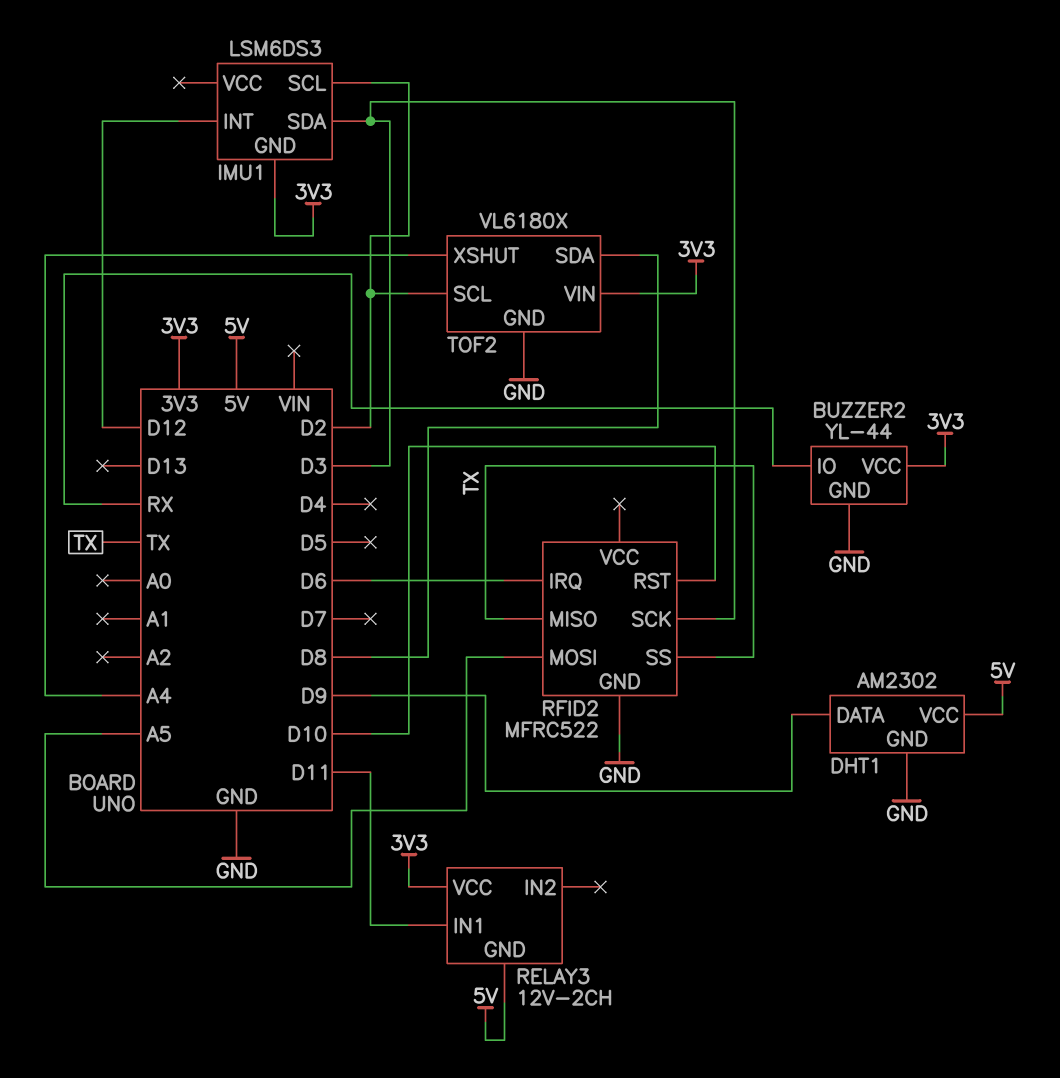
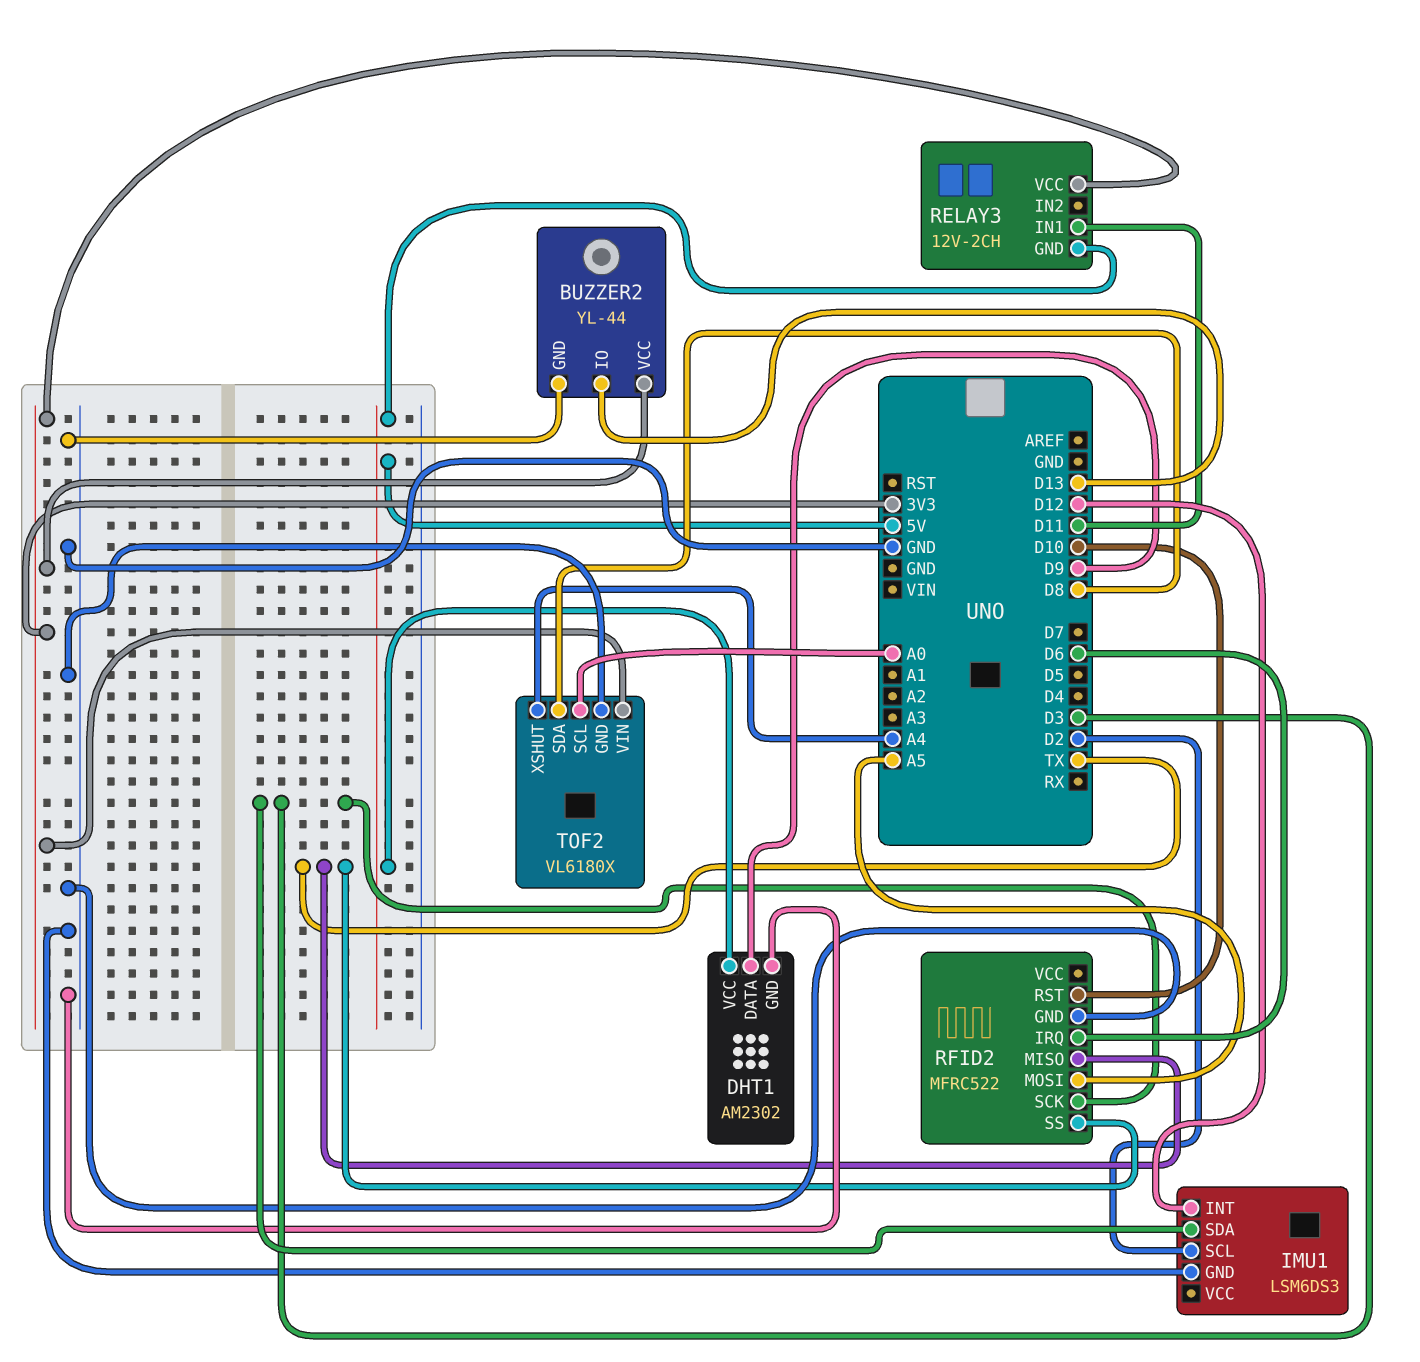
BUZZER2 pin IO: RX -> D13
IMU1 pin GND: 3V3 -> GND
TOF2 pin SCL: D2 -> A0

